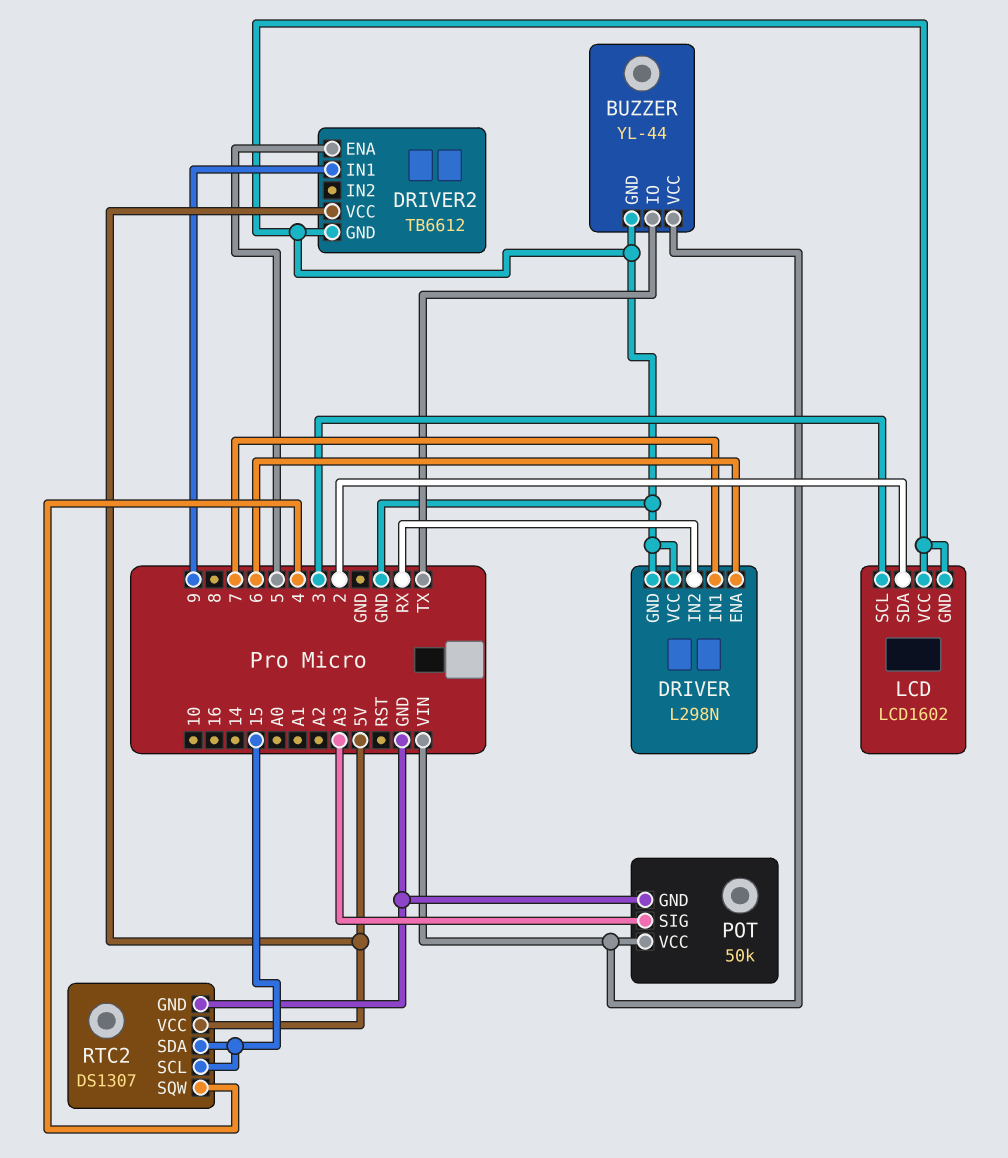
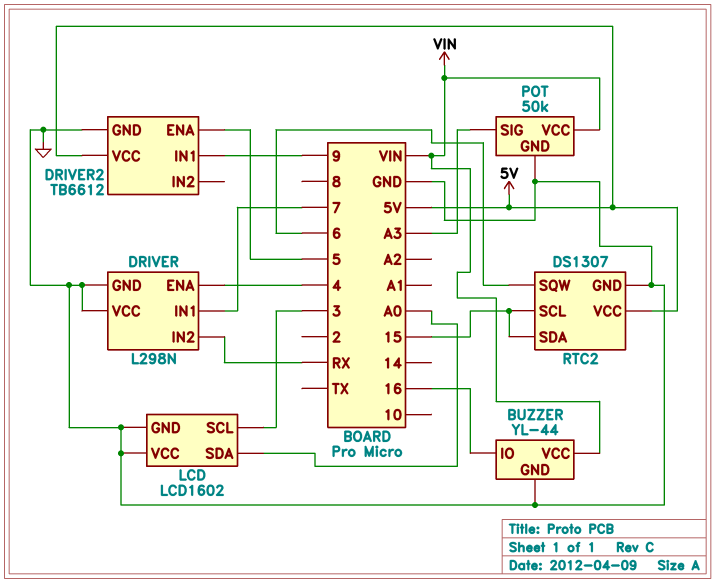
BUZZER pin IO: TX -> 16
DRIVER pin ENA: 6 -> 4
LCD pin SDA: 2 -> A0
RTC2 pin SQW: 4 -> 6

